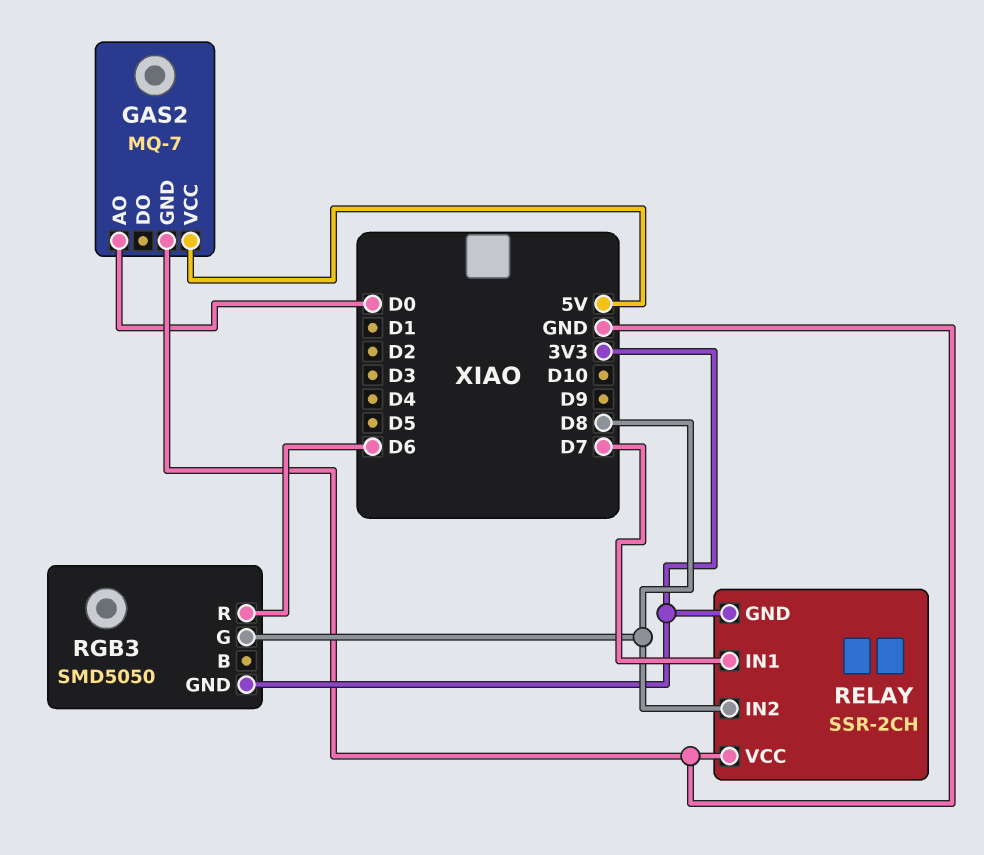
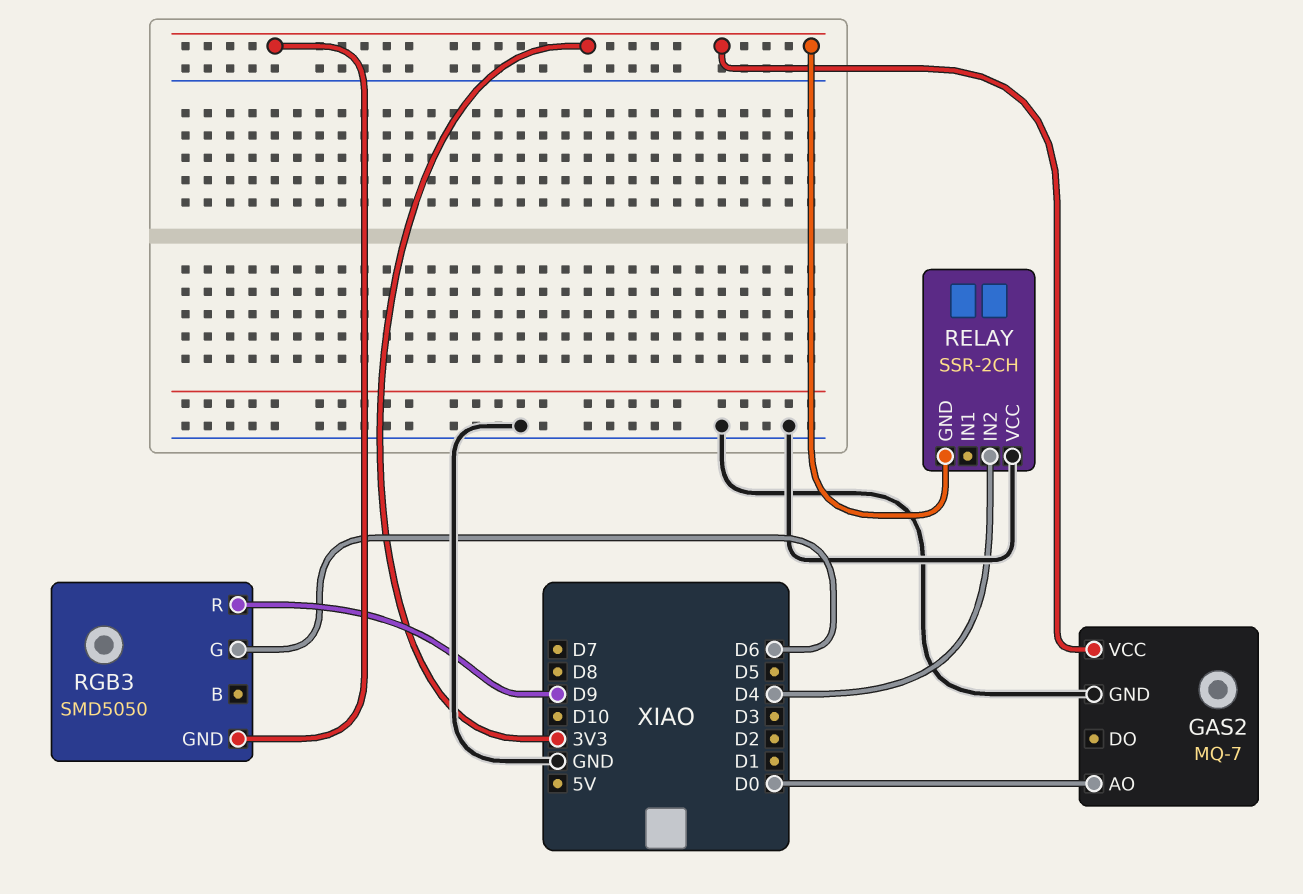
GAS2 pin VCC: 5V -> 3V3
RELAY pin IN1: D7 -> none
RELAY pin IN2: D8 -> D4
RGB3 pin G: D8 -> D6
RGB3 pin R: D6 -> D9

